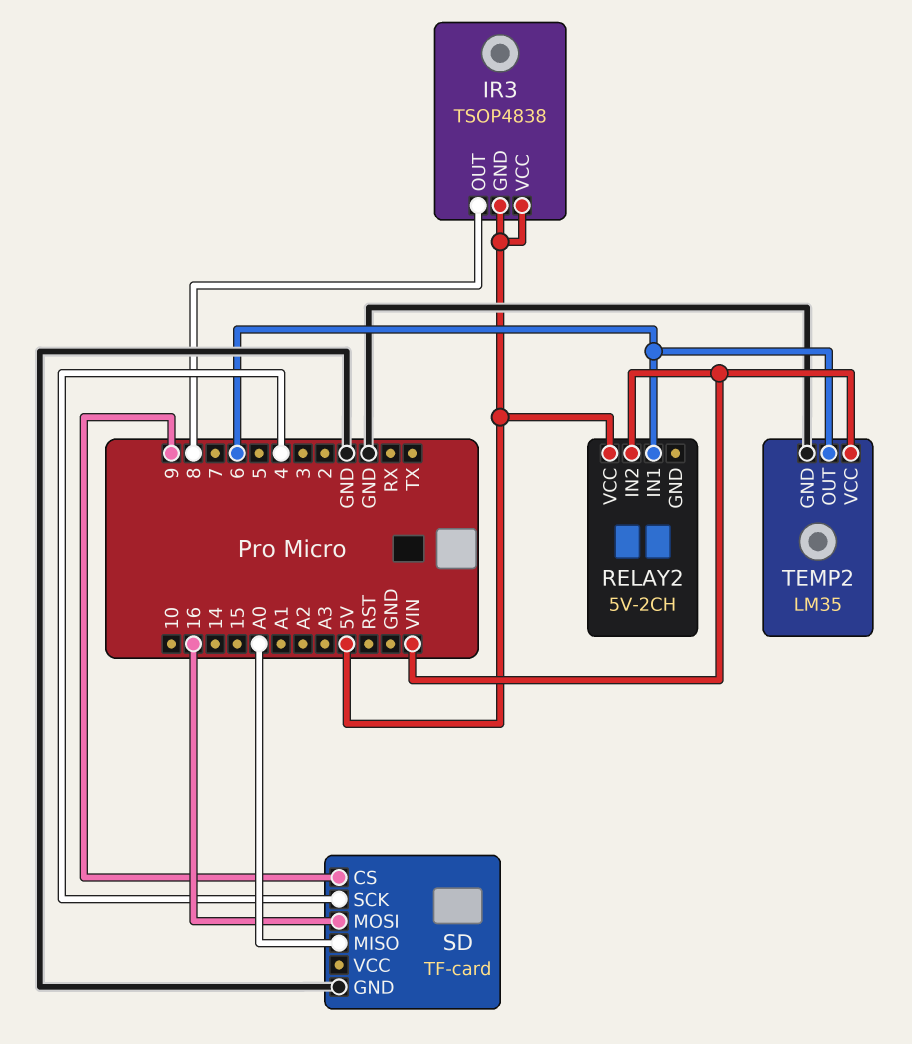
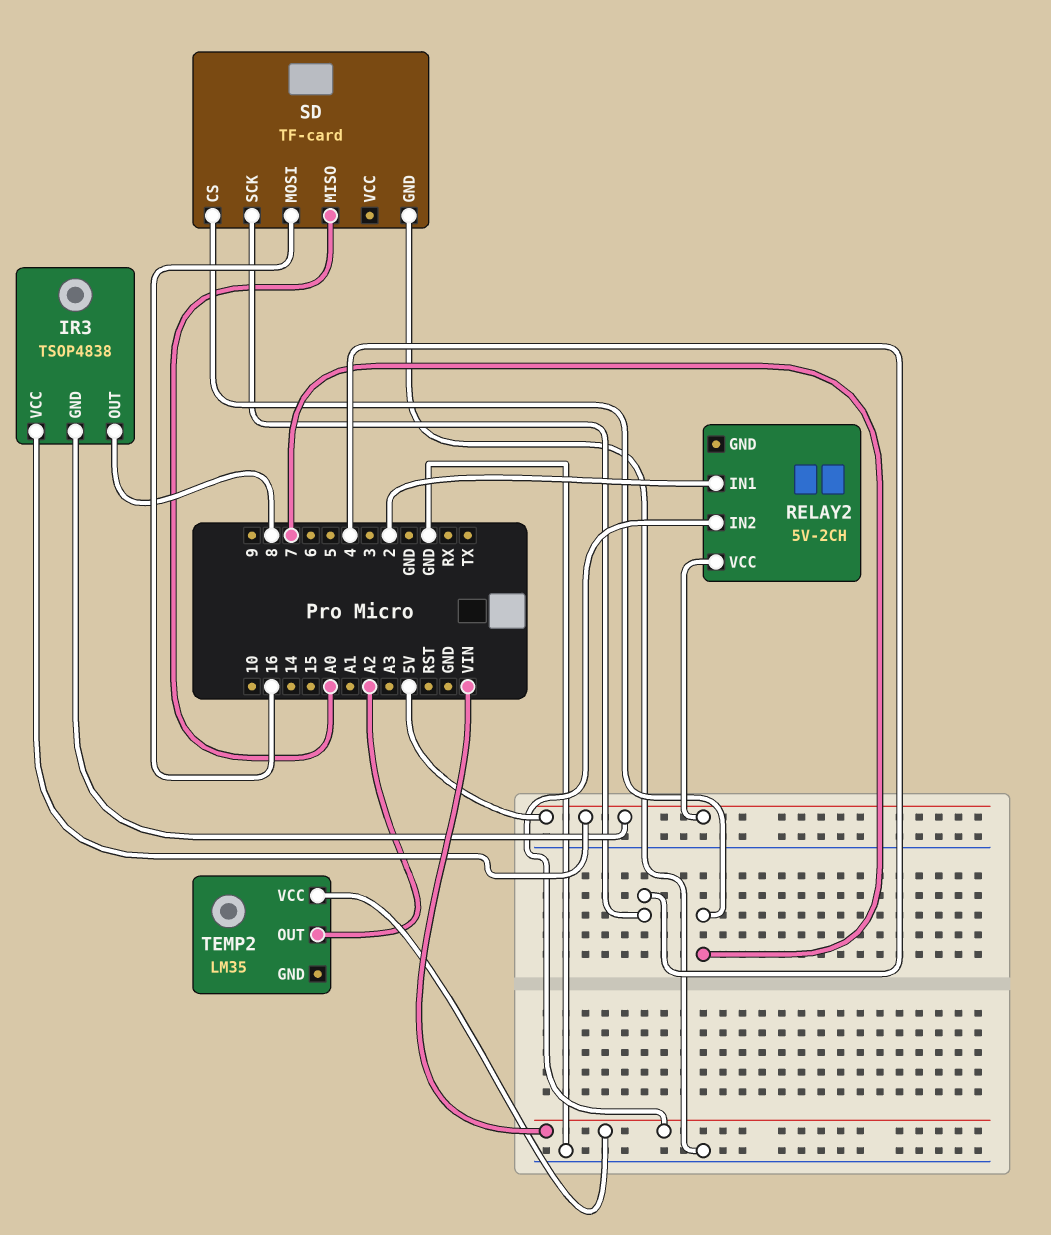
RELAY2 pin IN1: 6 -> 2
SD pin CS: 9 -> 7
TEMP2 pin GND: GND -> none
TEMP2 pin OUT: 6 -> A2

